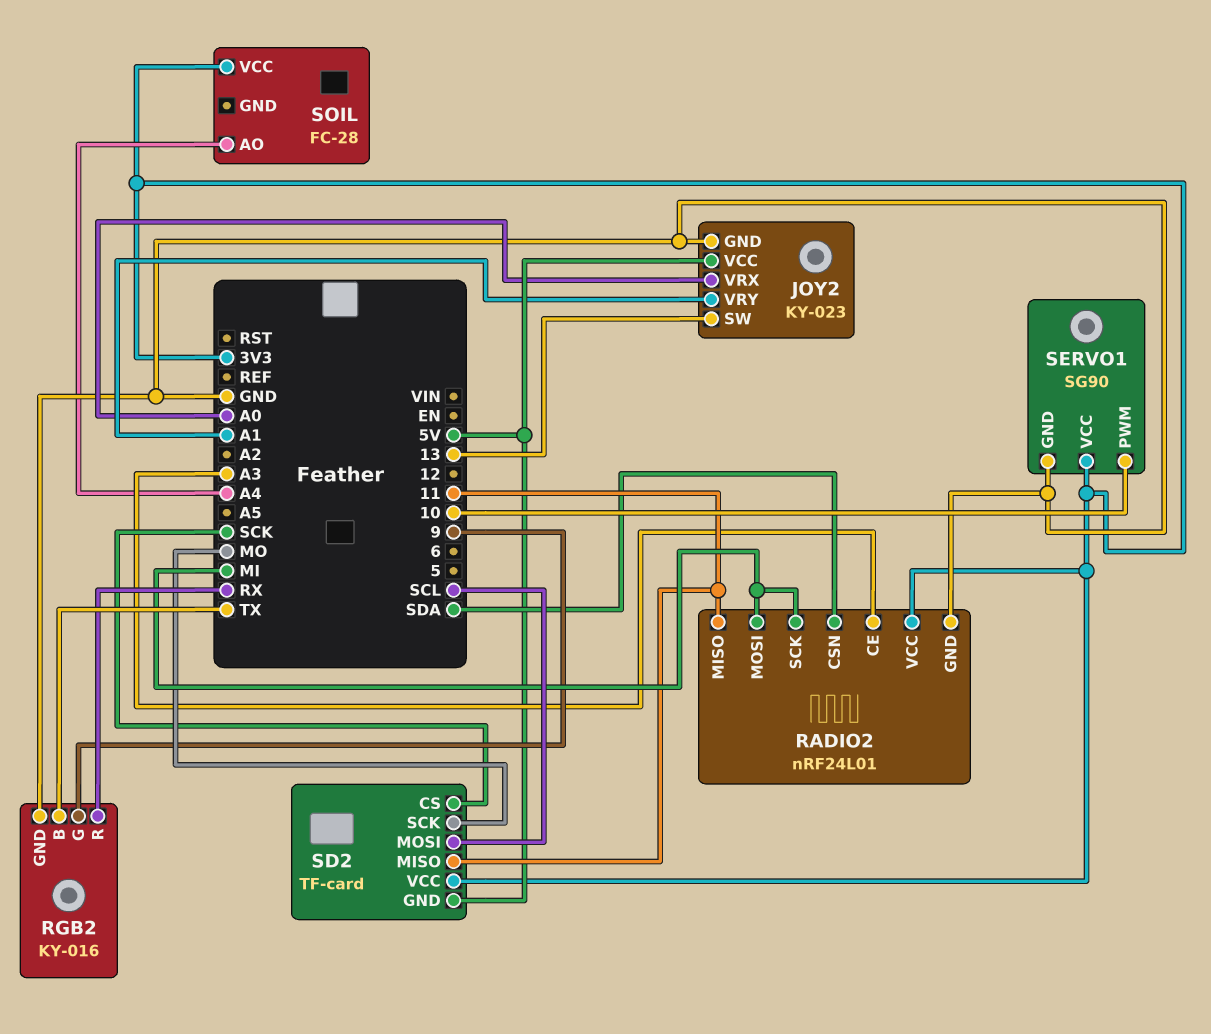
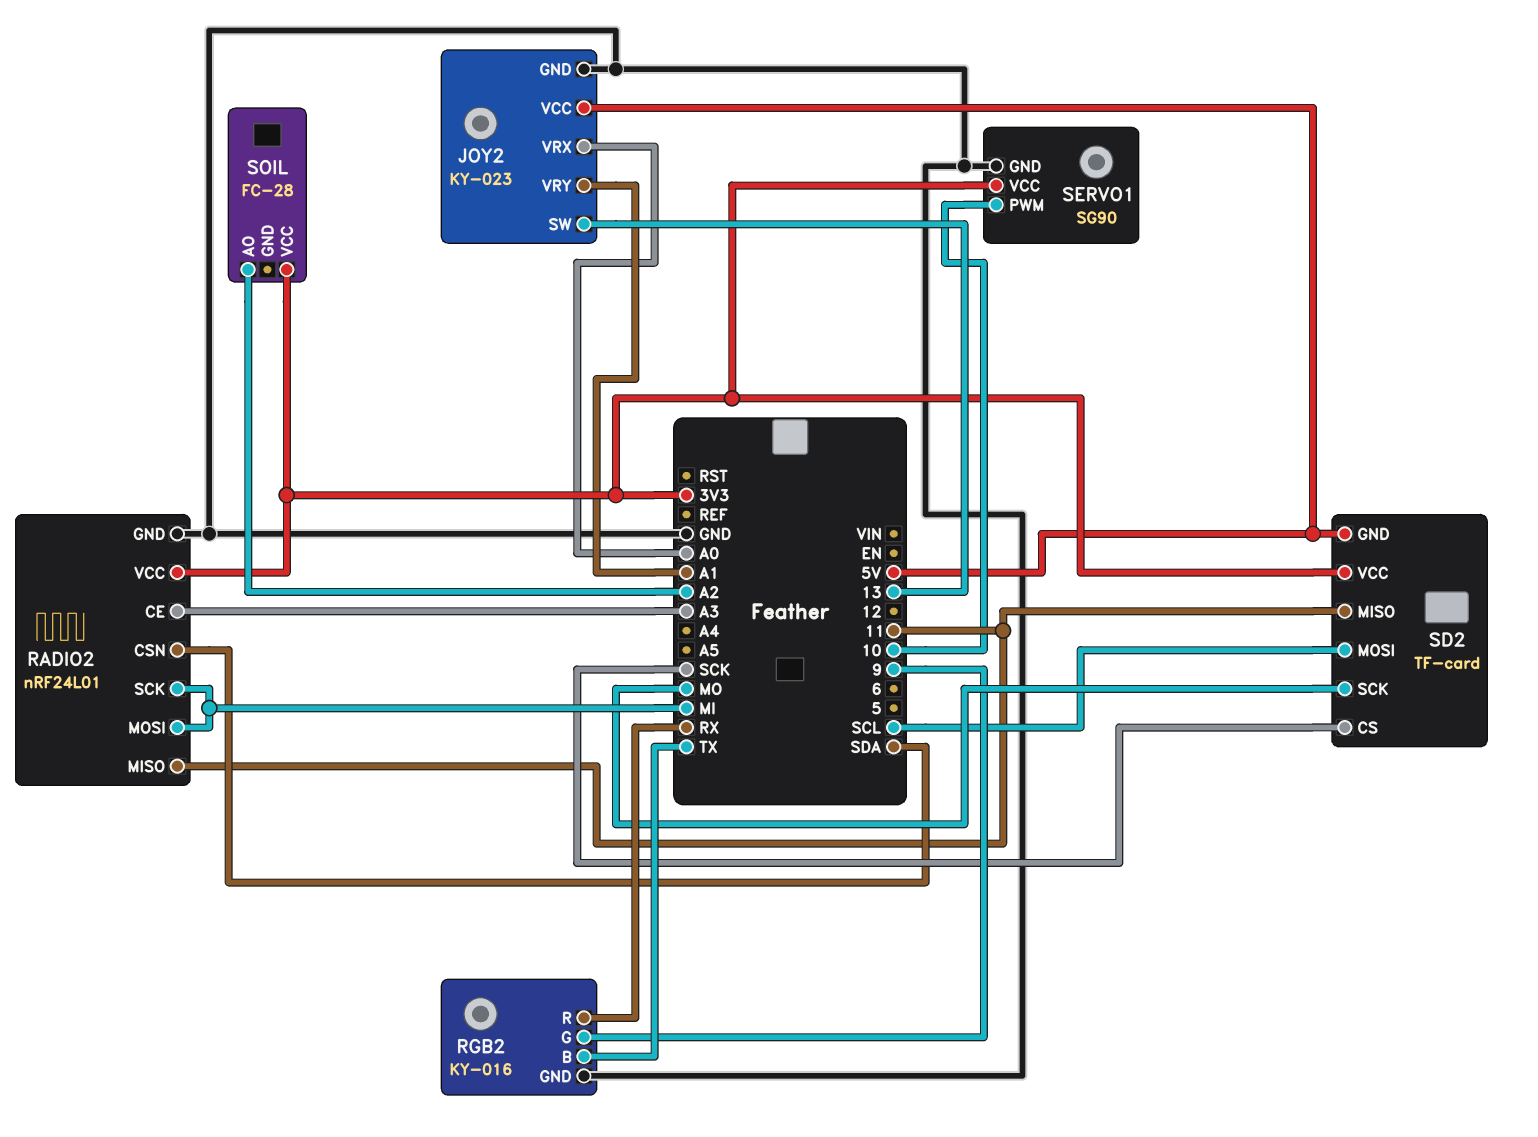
SOIL pin AO: A4 -> A2

